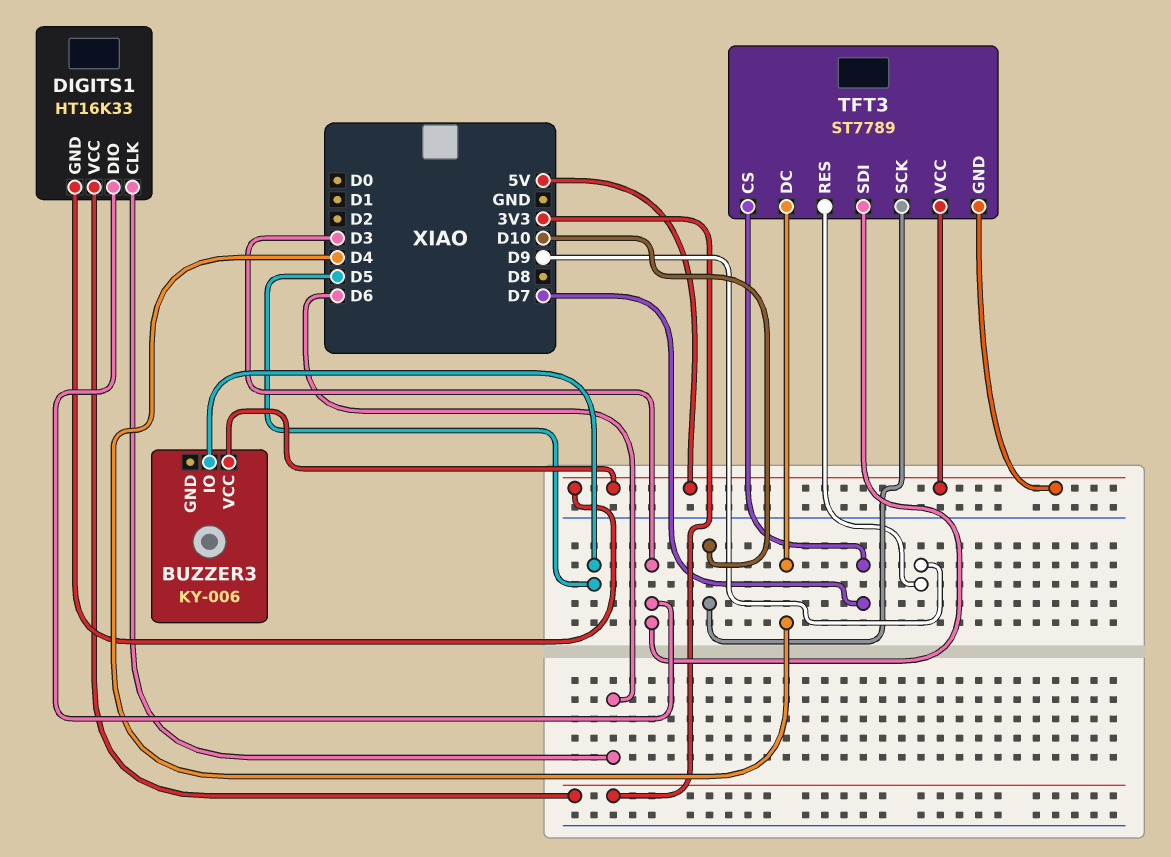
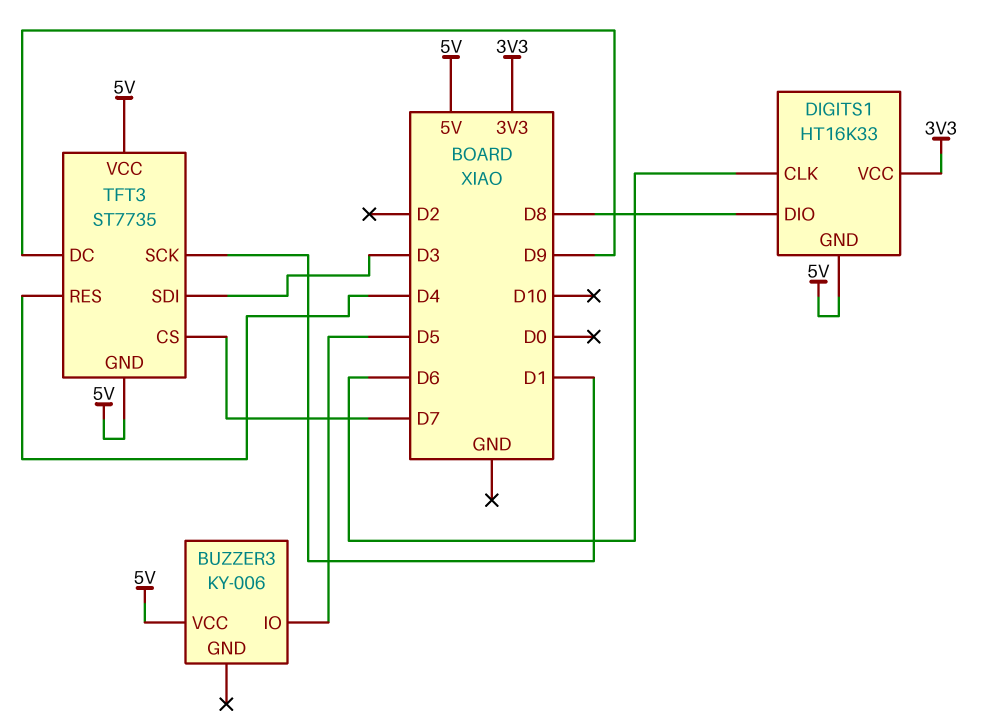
DIGITS1 pin DIO: D3 -> D8
TFT3: ST7789 -> ST7735
TFT3 pin DC: D4 -> D9
TFT3 pin RES: D9 -> D4
TFT3 pin SCK: D10 -> D1

